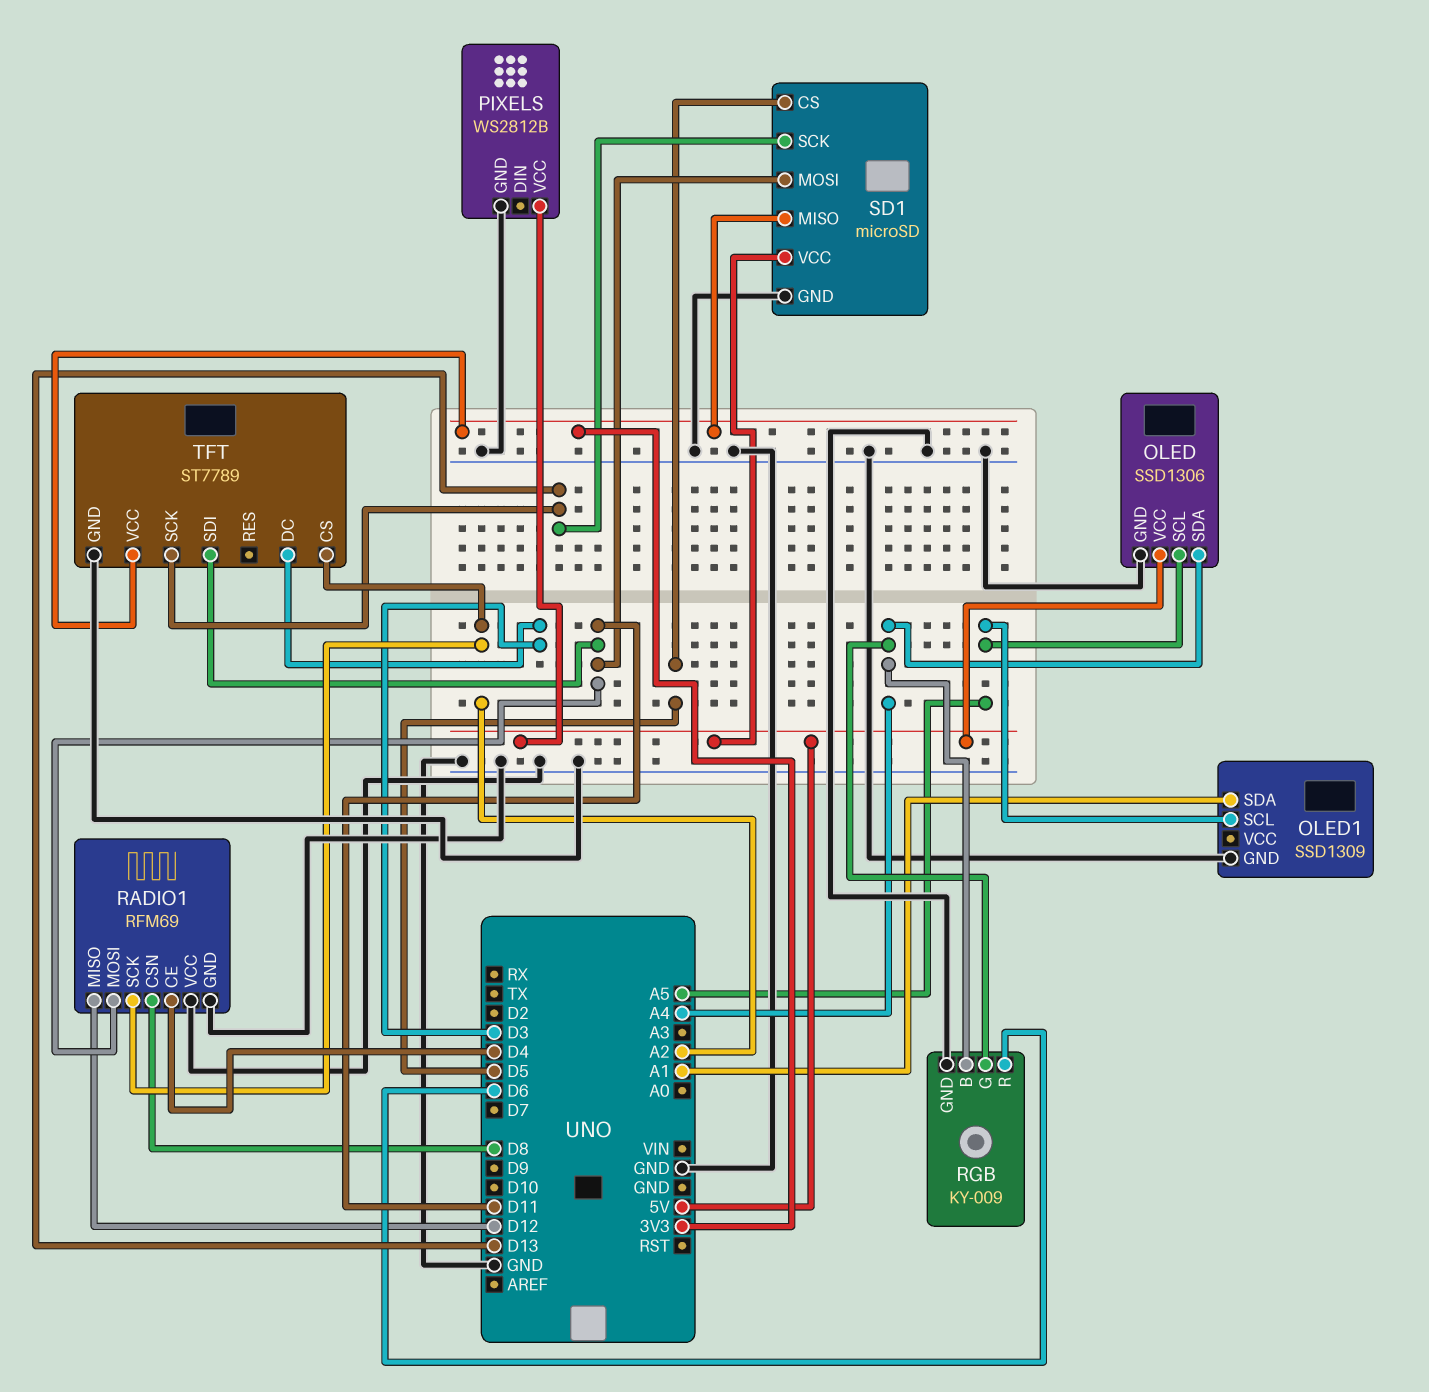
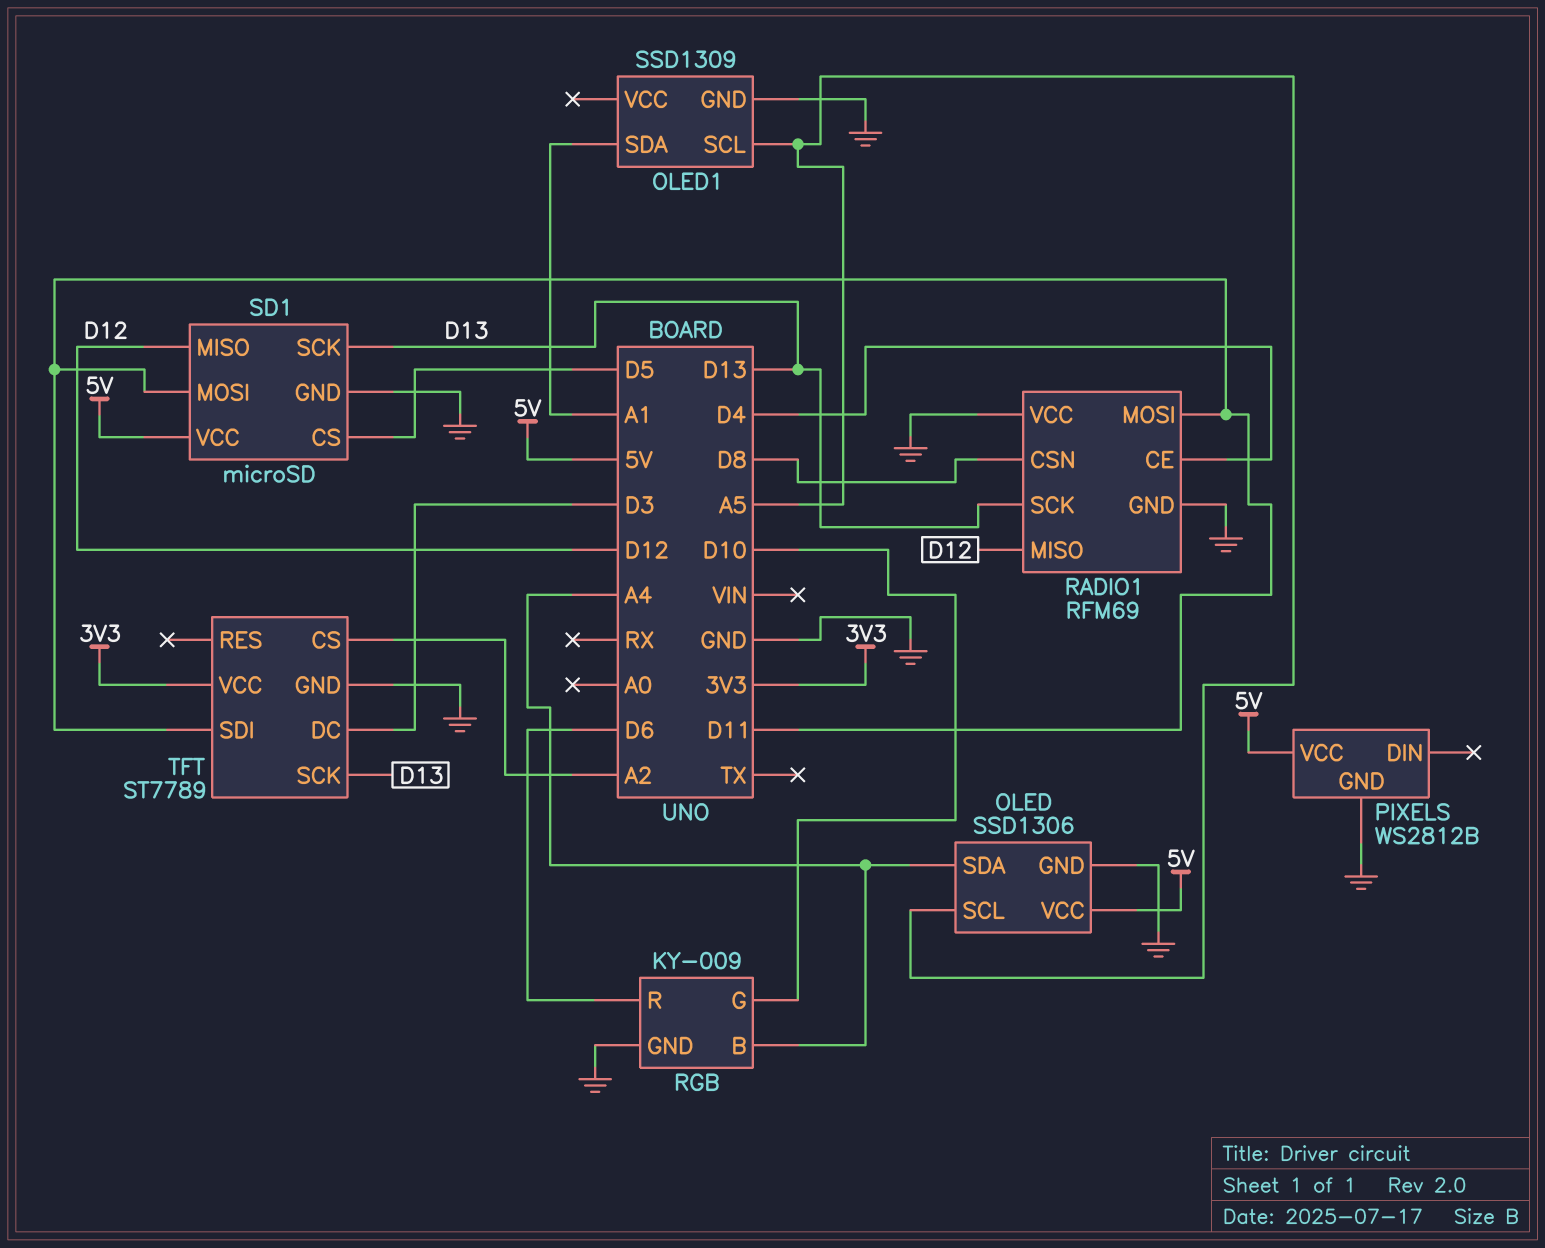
RADIO1 pin SCK: A2 -> D13
RGB pin G: A4 -> D10
SD1 pin MISO: 3V3 -> D12

